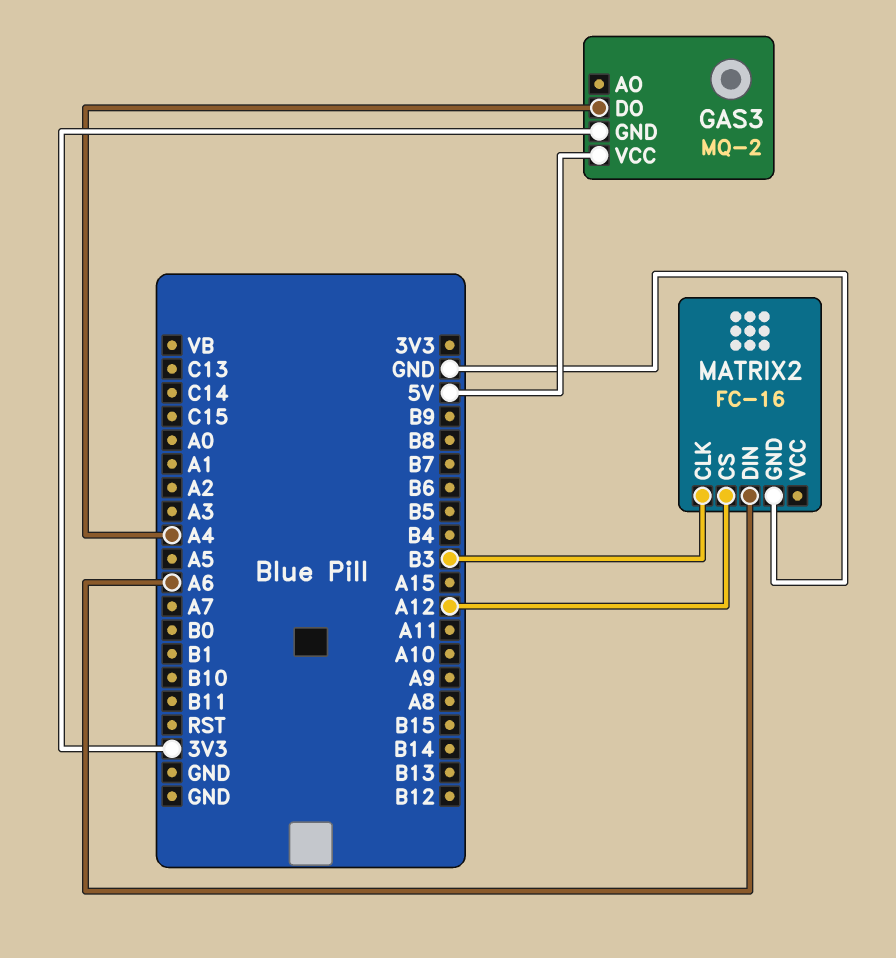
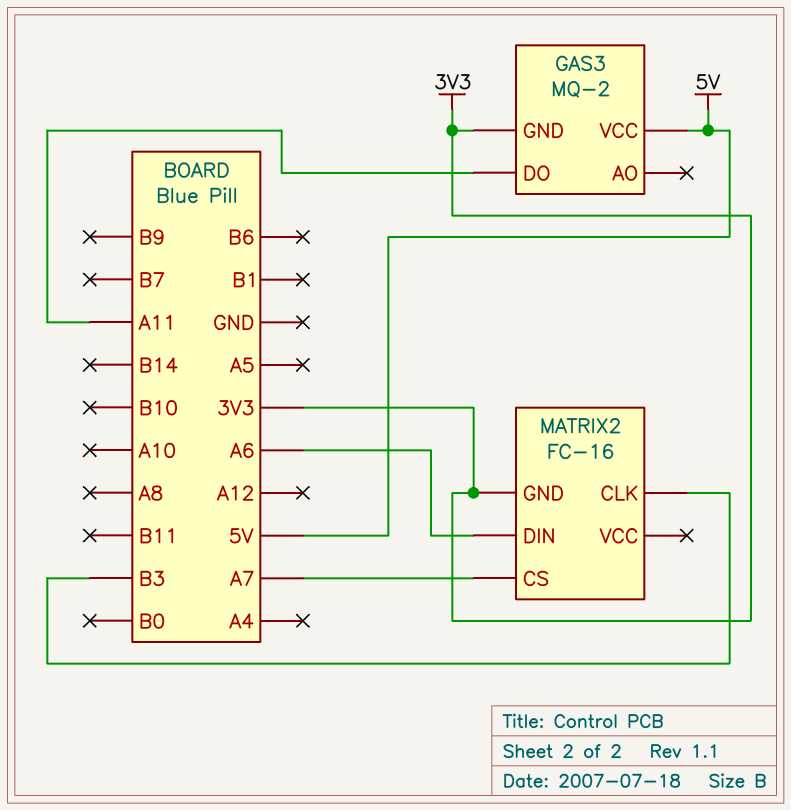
GAS3 pin DO: A4 -> A11
MATRIX2 pin CS: A12 -> A7
MATRIX2 pin GND: GND -> 3V3

